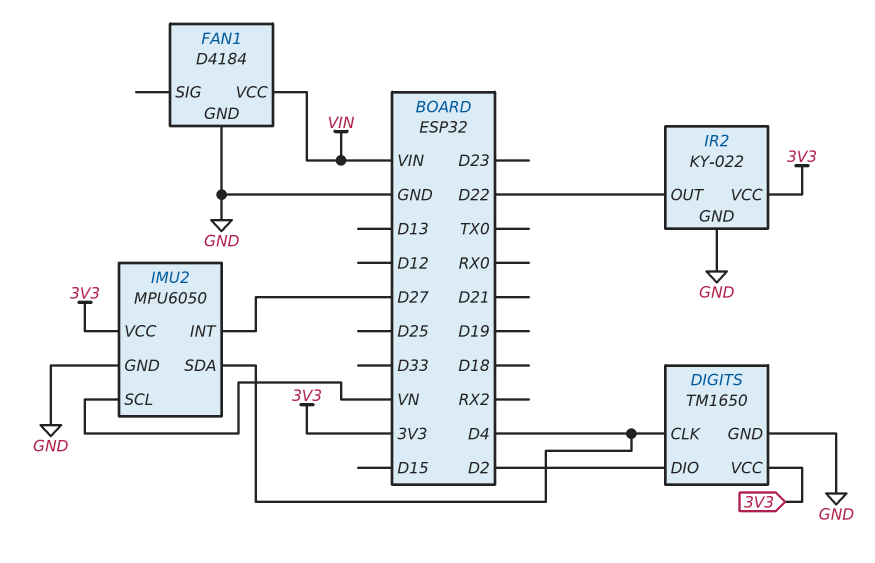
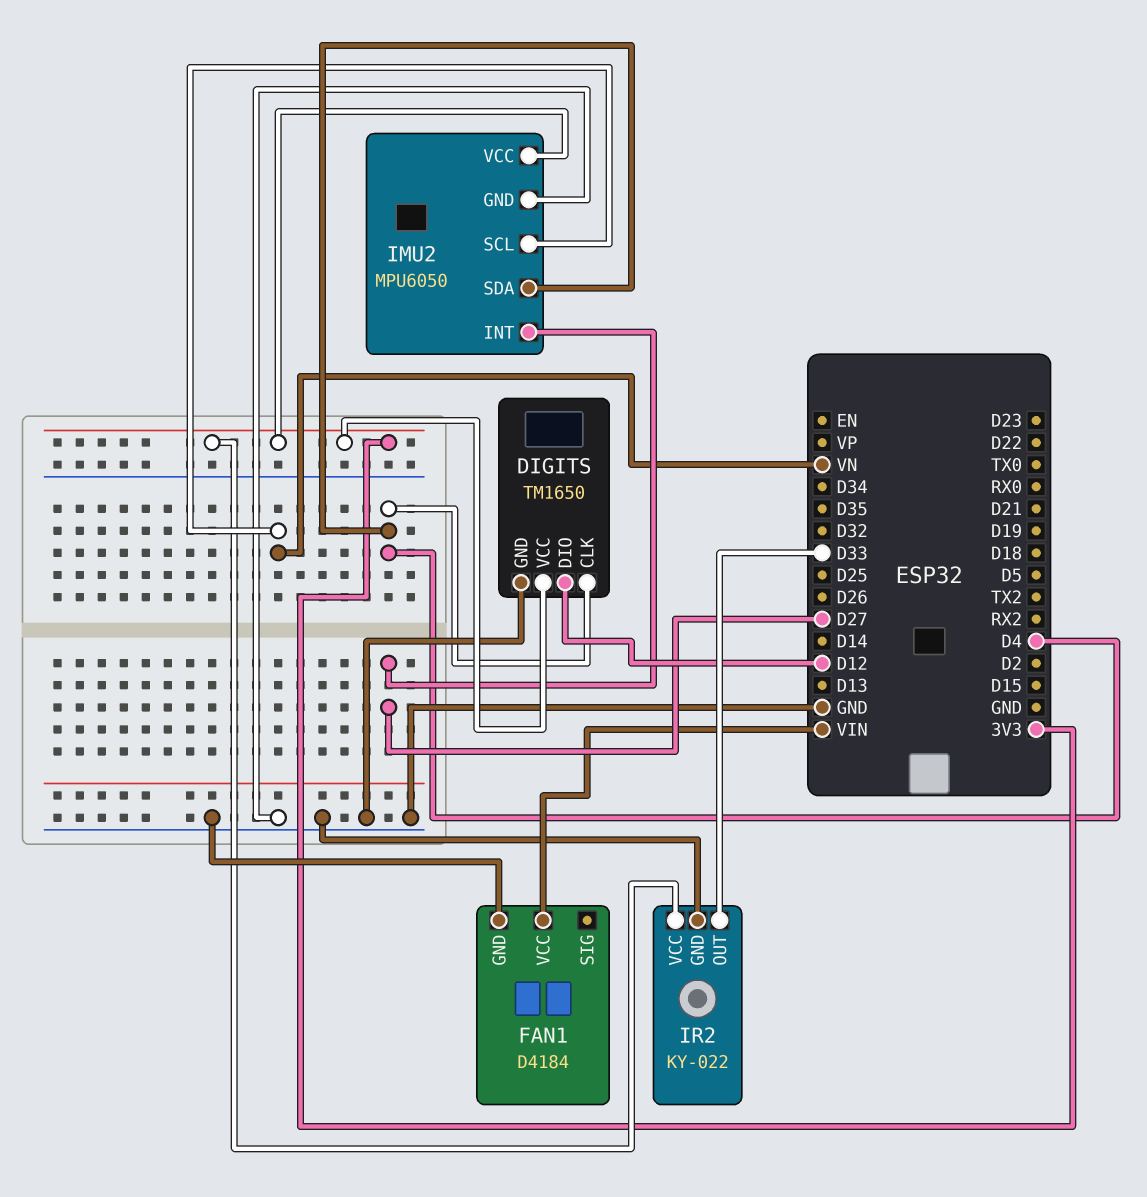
DIGITS pin DIO: D2 -> D12
IR2 pin OUT: D22 -> D33

